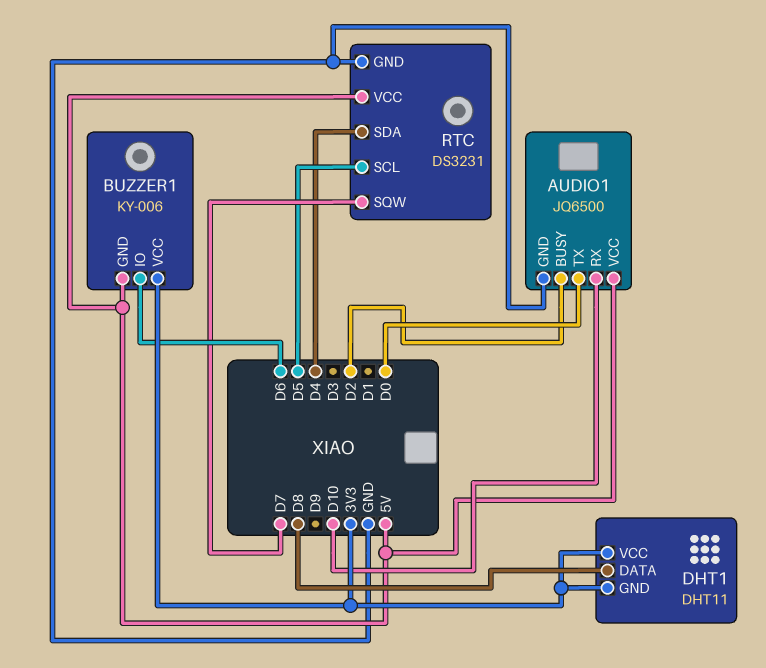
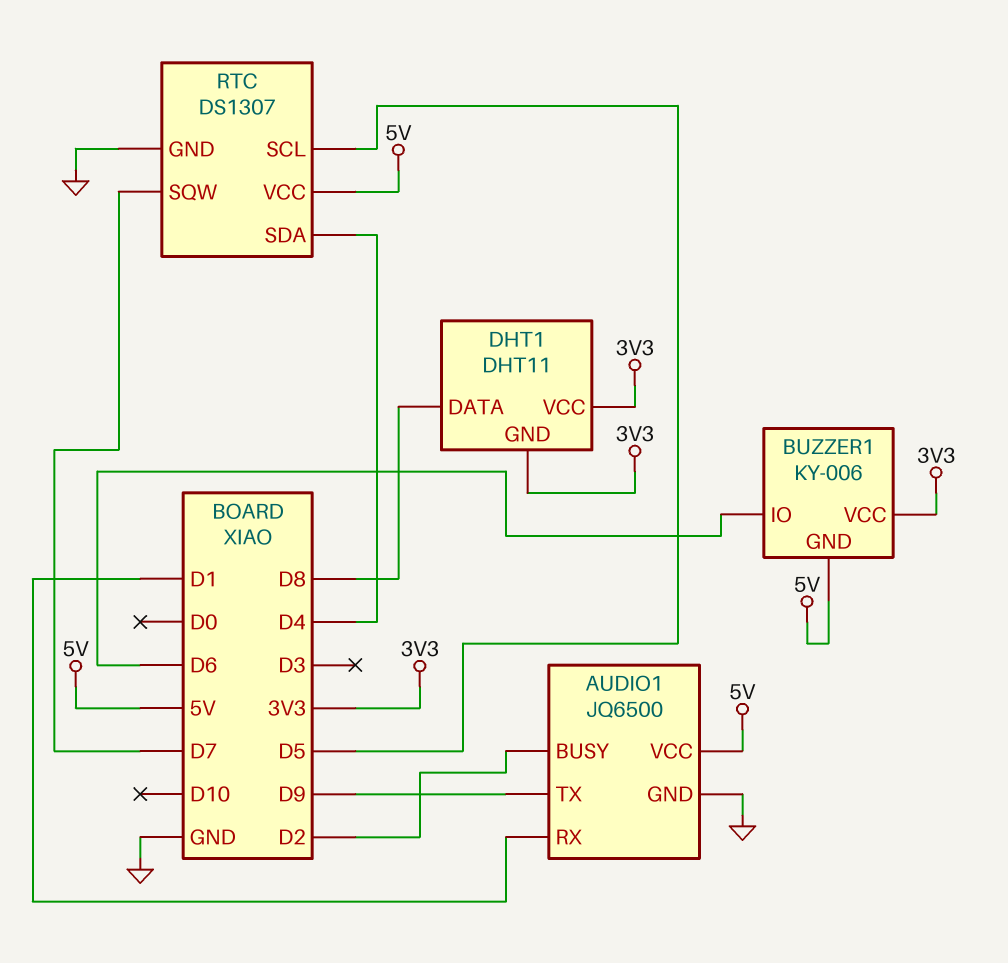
AUDIO1 pin RX: D10 -> D1
AUDIO1 pin TX: D0 -> D9
RTC: DS3231 -> DS1307

